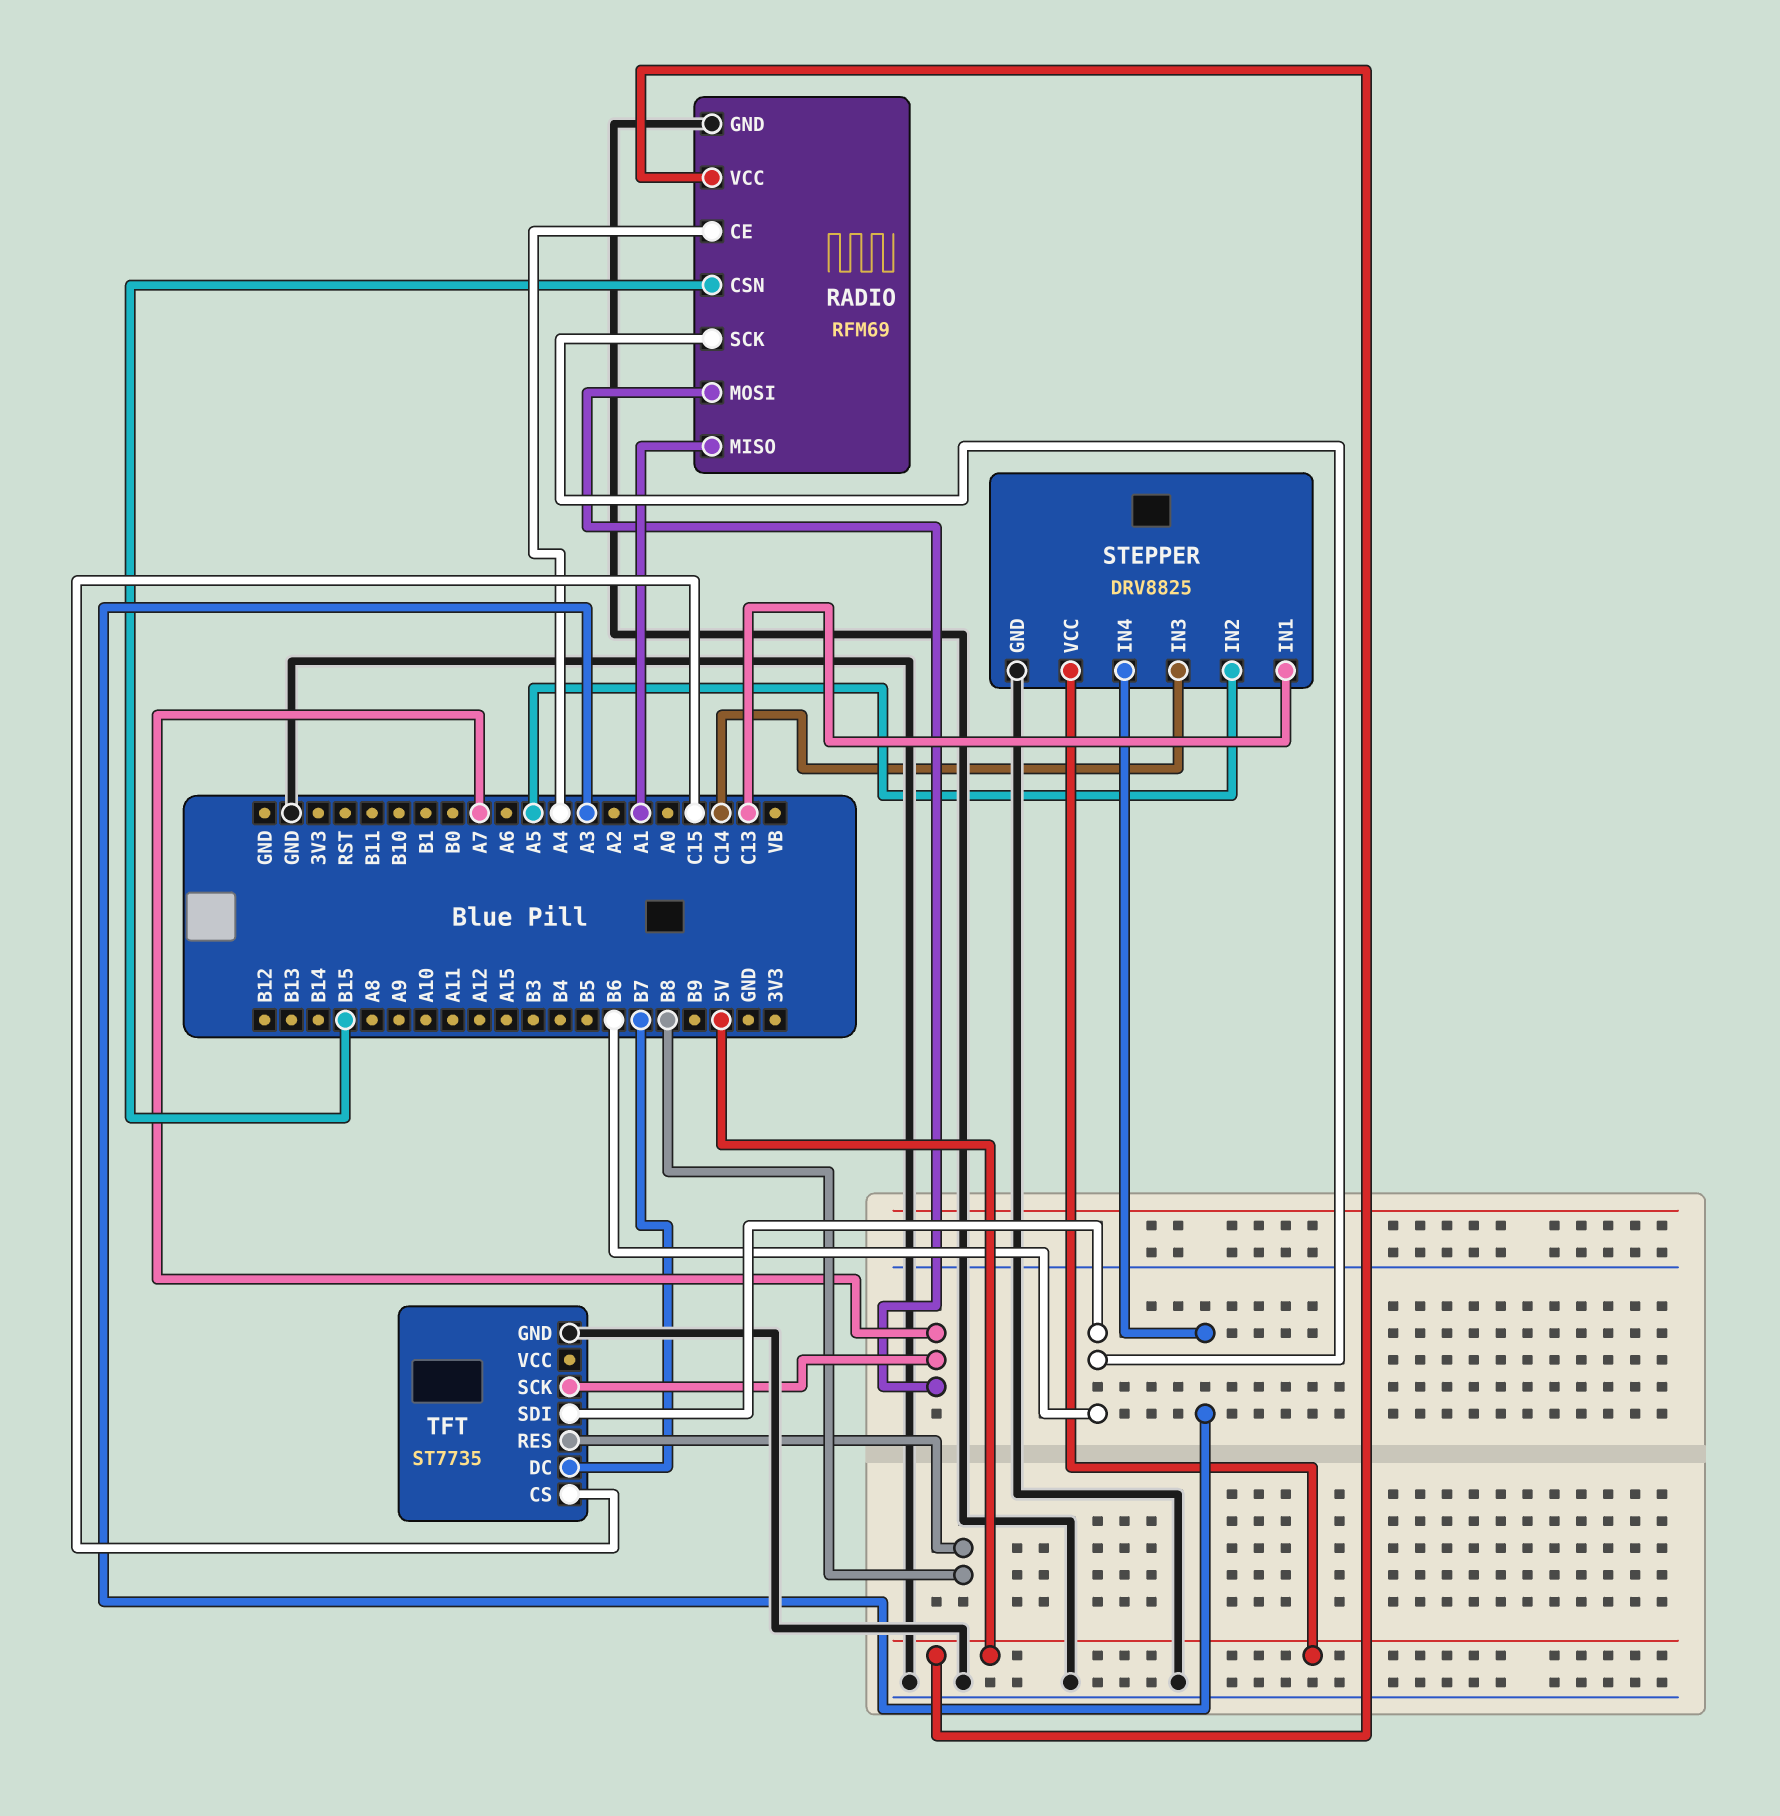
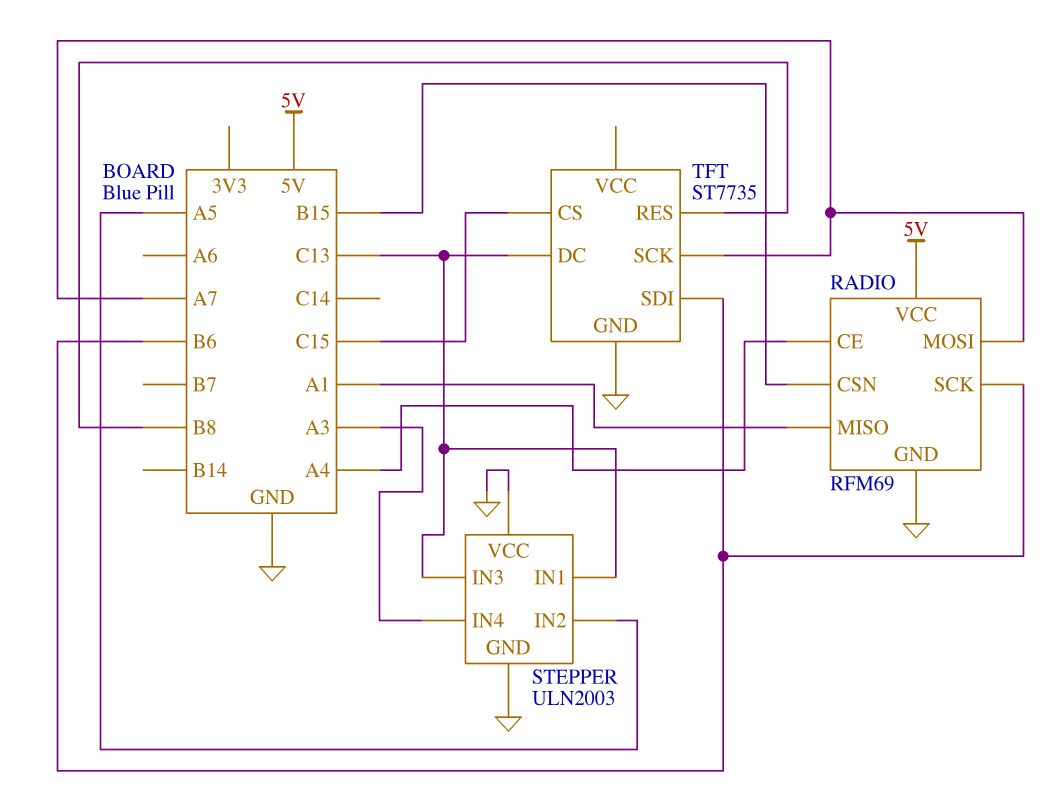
STEPPER: DRV8825 -> ULN2003
STEPPER pin IN3: C14 -> C13
STEPPER pin VCC: 5V -> GND
TFT pin DC: B7 -> C13

